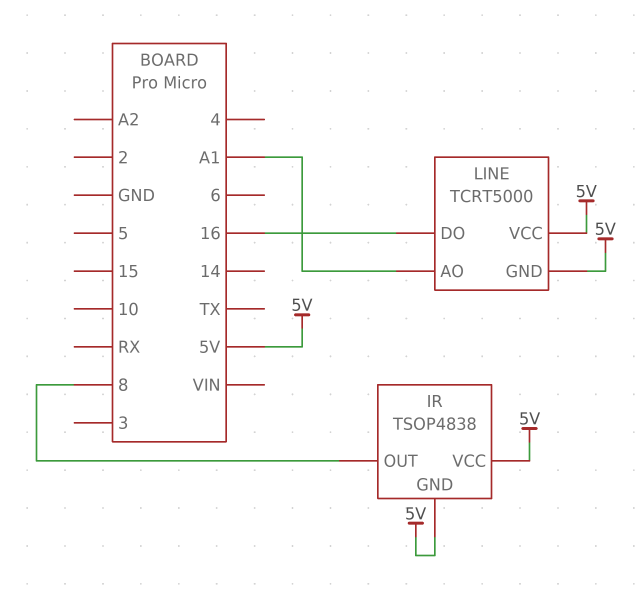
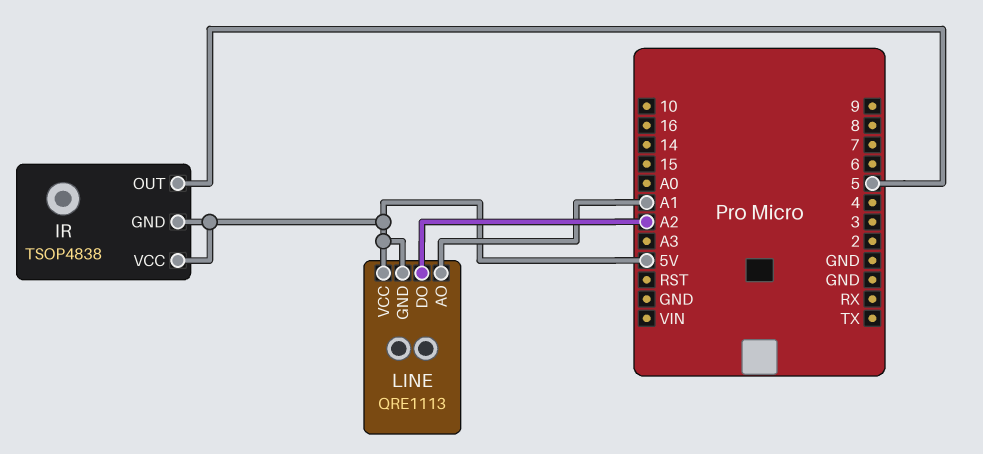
IR pin OUT: 8 -> 5
LINE: TCRT5000 -> QRE1113
LINE pin DO: 16 -> A2

